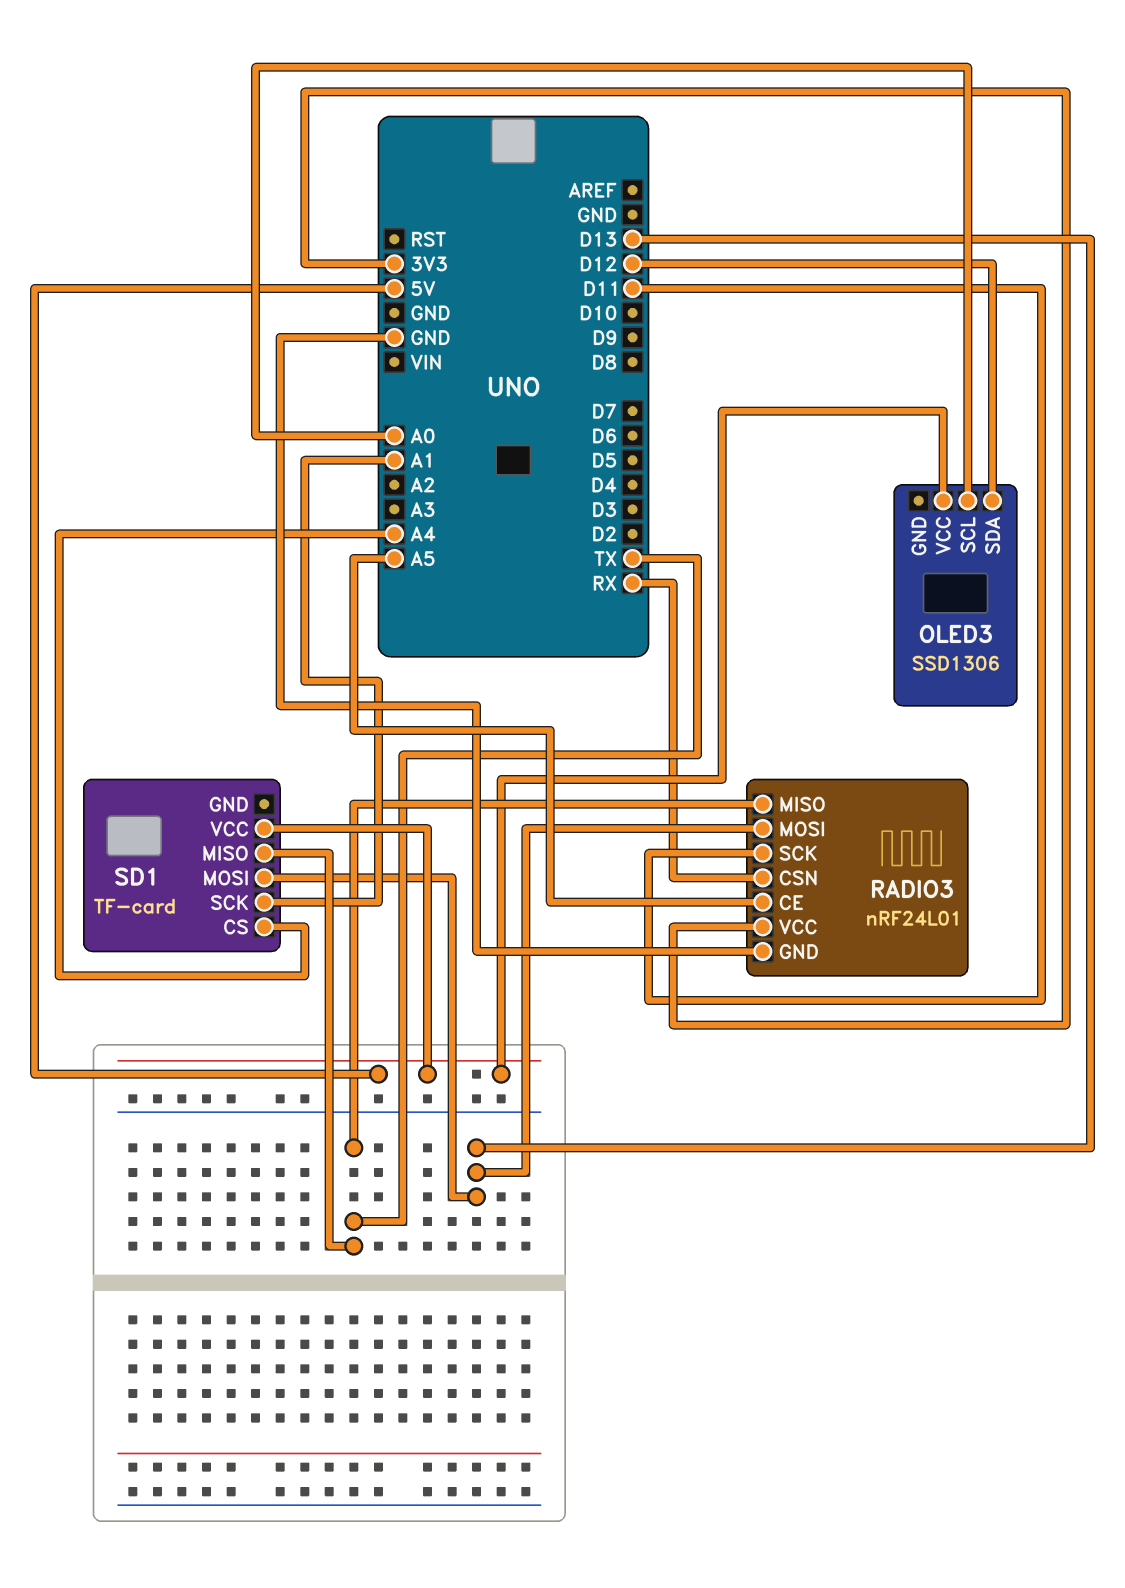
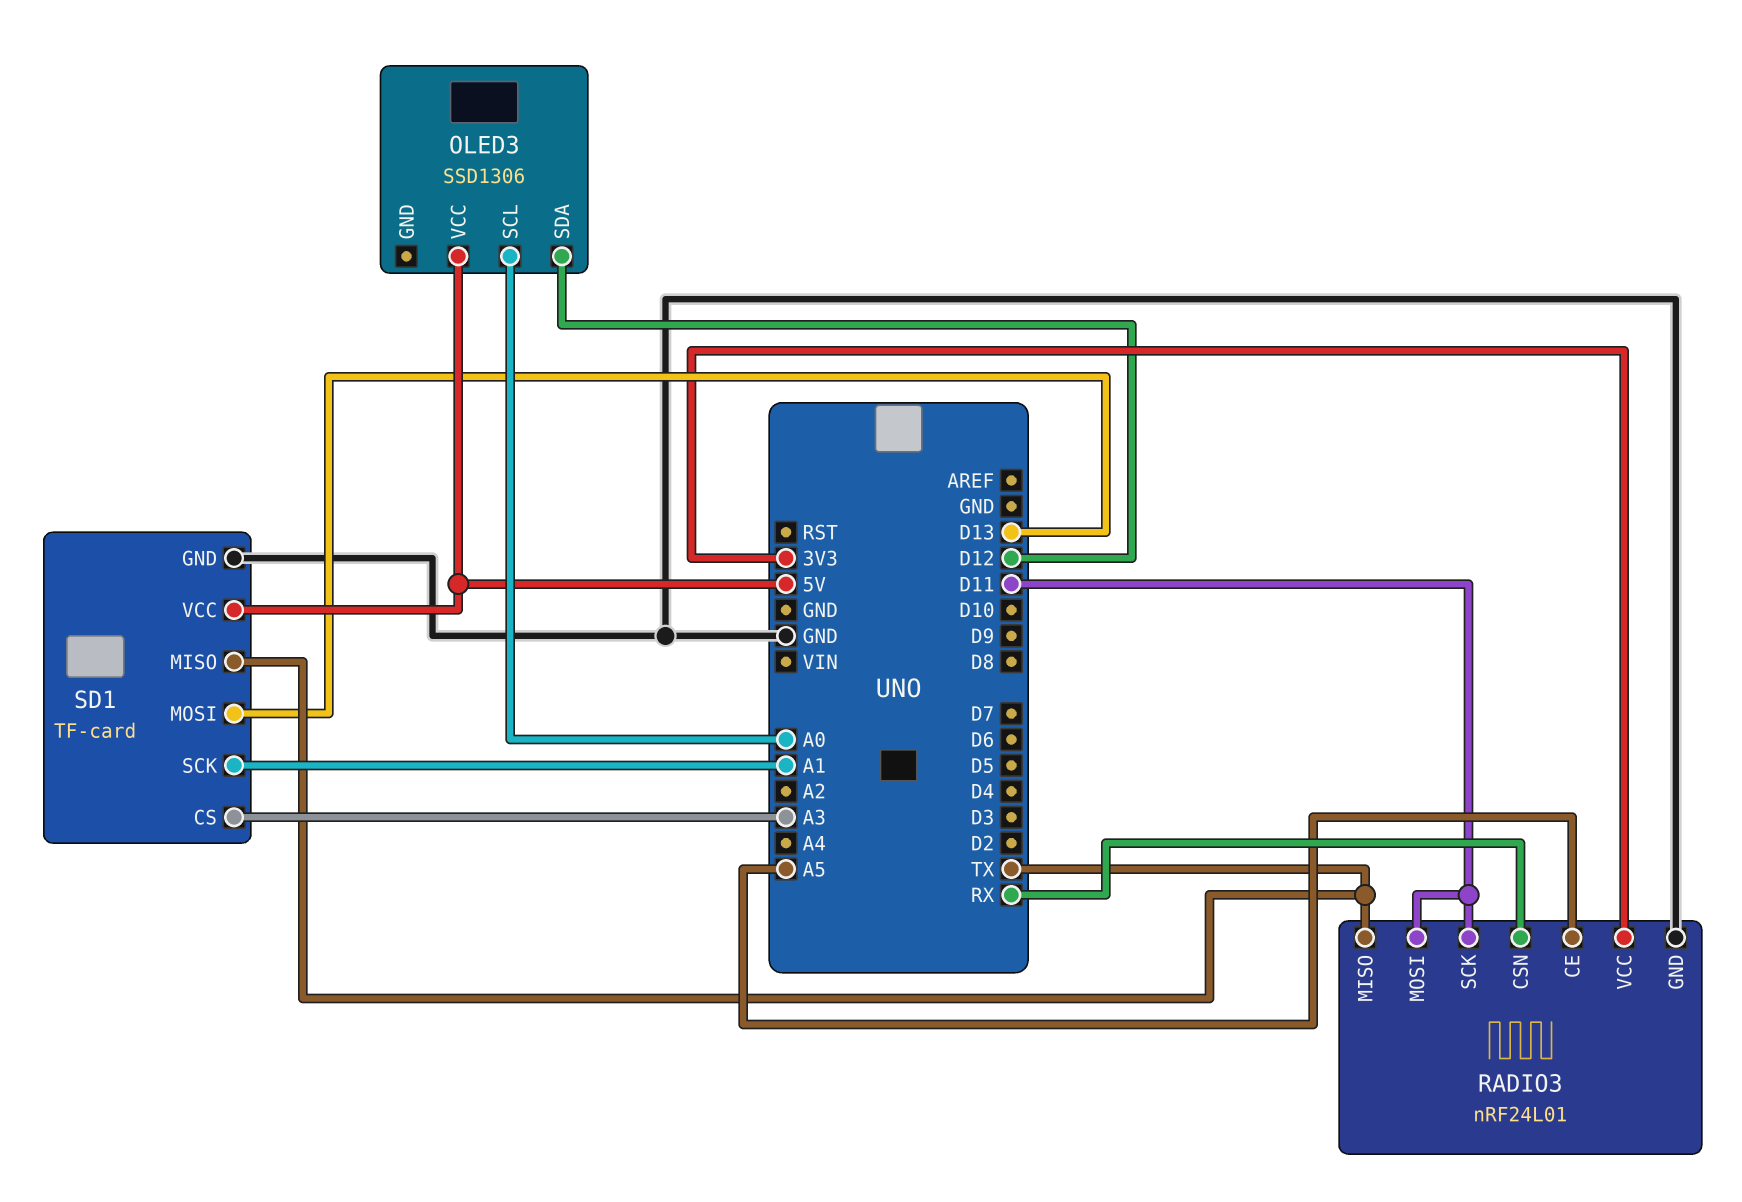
RADIO3 pin MOSI: D13 -> D11
SD1 pin CS: A4 -> A3
SD1 pin GND: none -> GND

